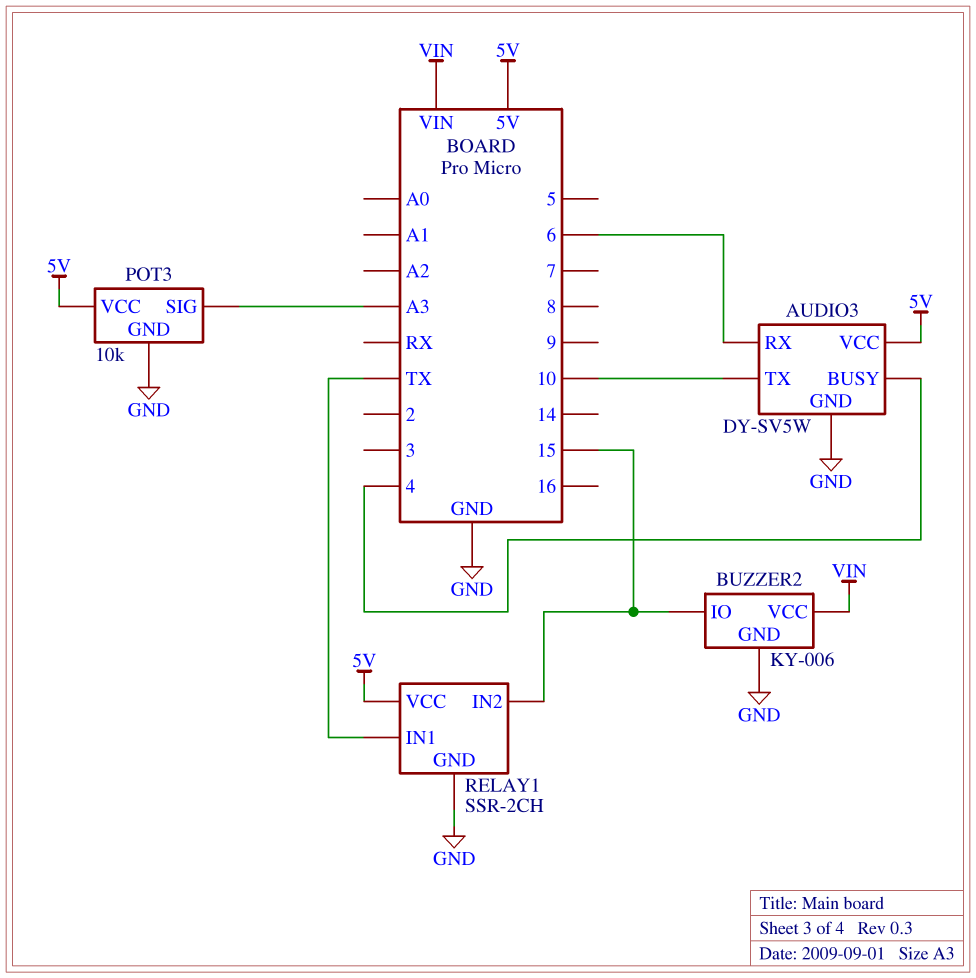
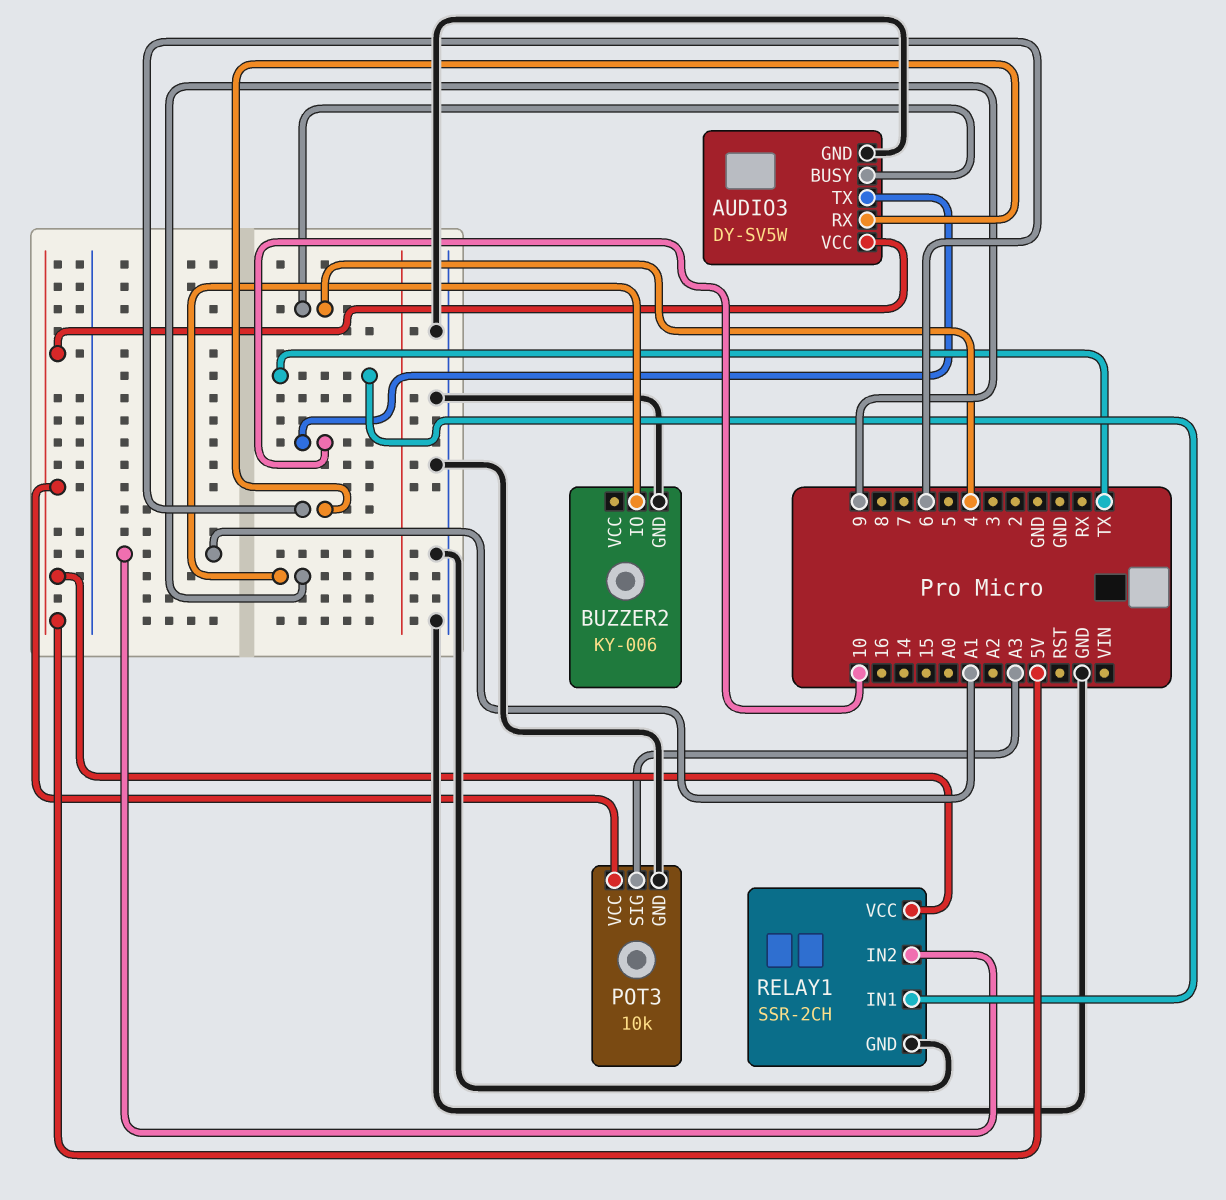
BUZZER2 pin IO: 15 -> 9
BUZZER2 pin VCC: VIN -> none
RELAY1 pin IN2: 15 -> A1

